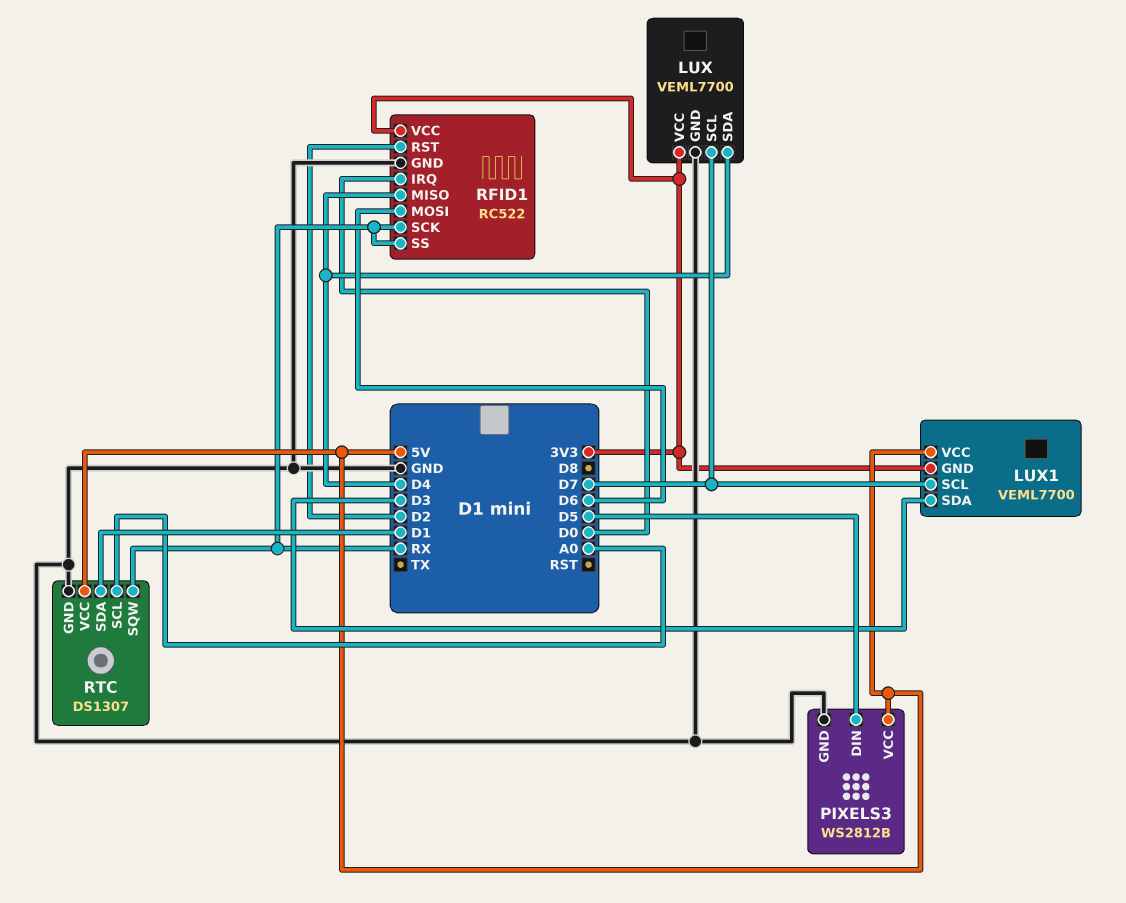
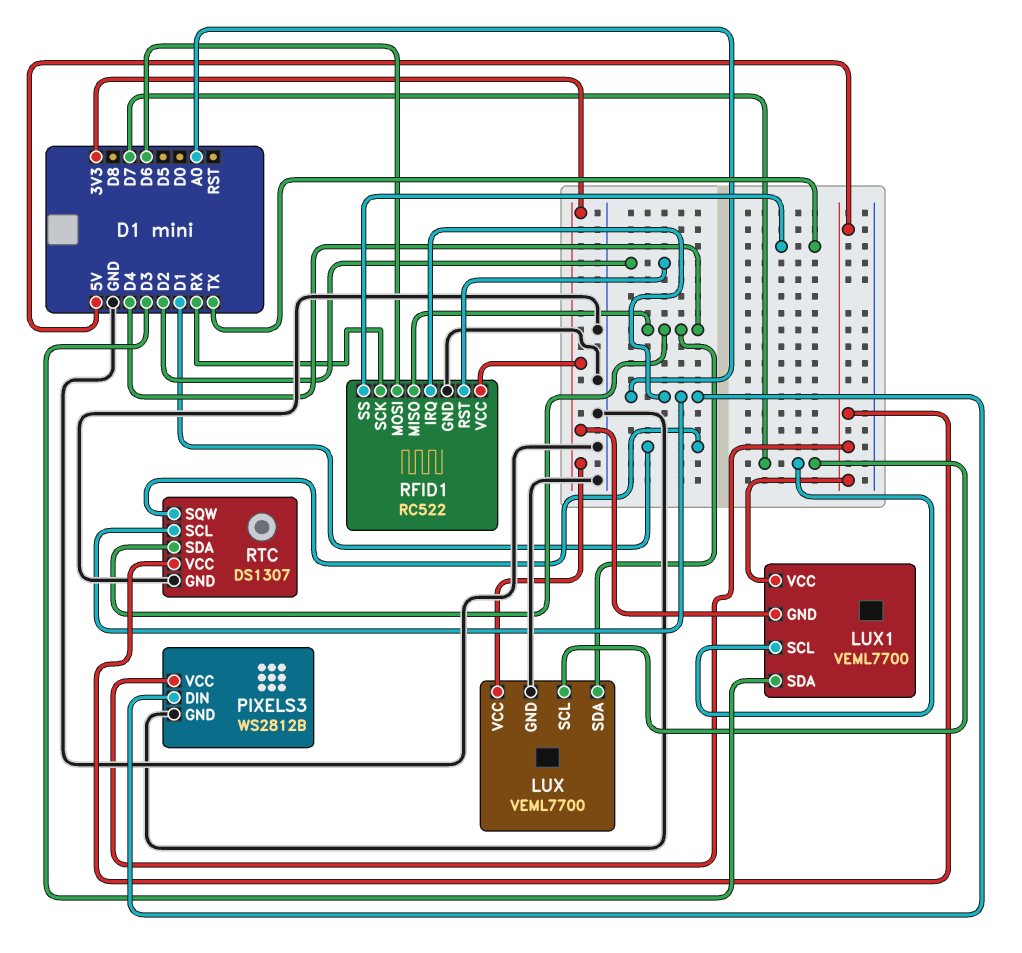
PIXELS3 pin DIN: D5 -> A0
RFID1 pin IRQ: D0 -> A0
RFID1 pin SS: RX -> TX
RTC pin SDA: D1 -> D4
RTC pin SQW: RX -> D1

